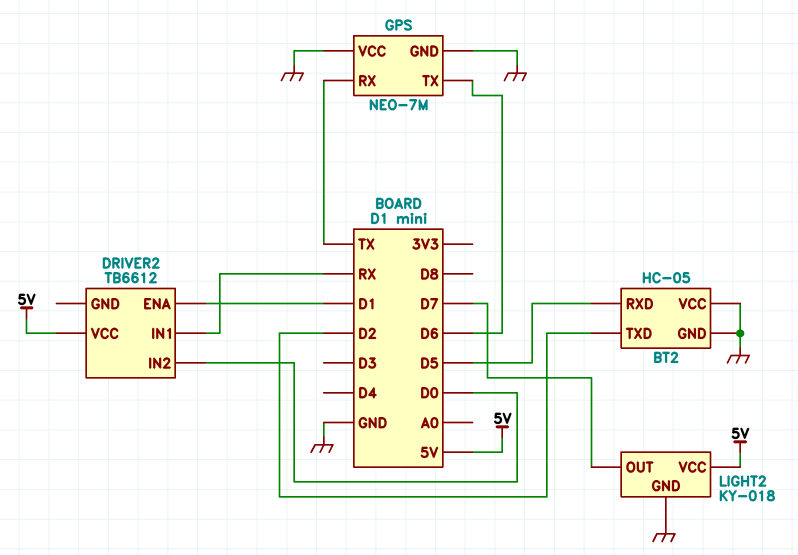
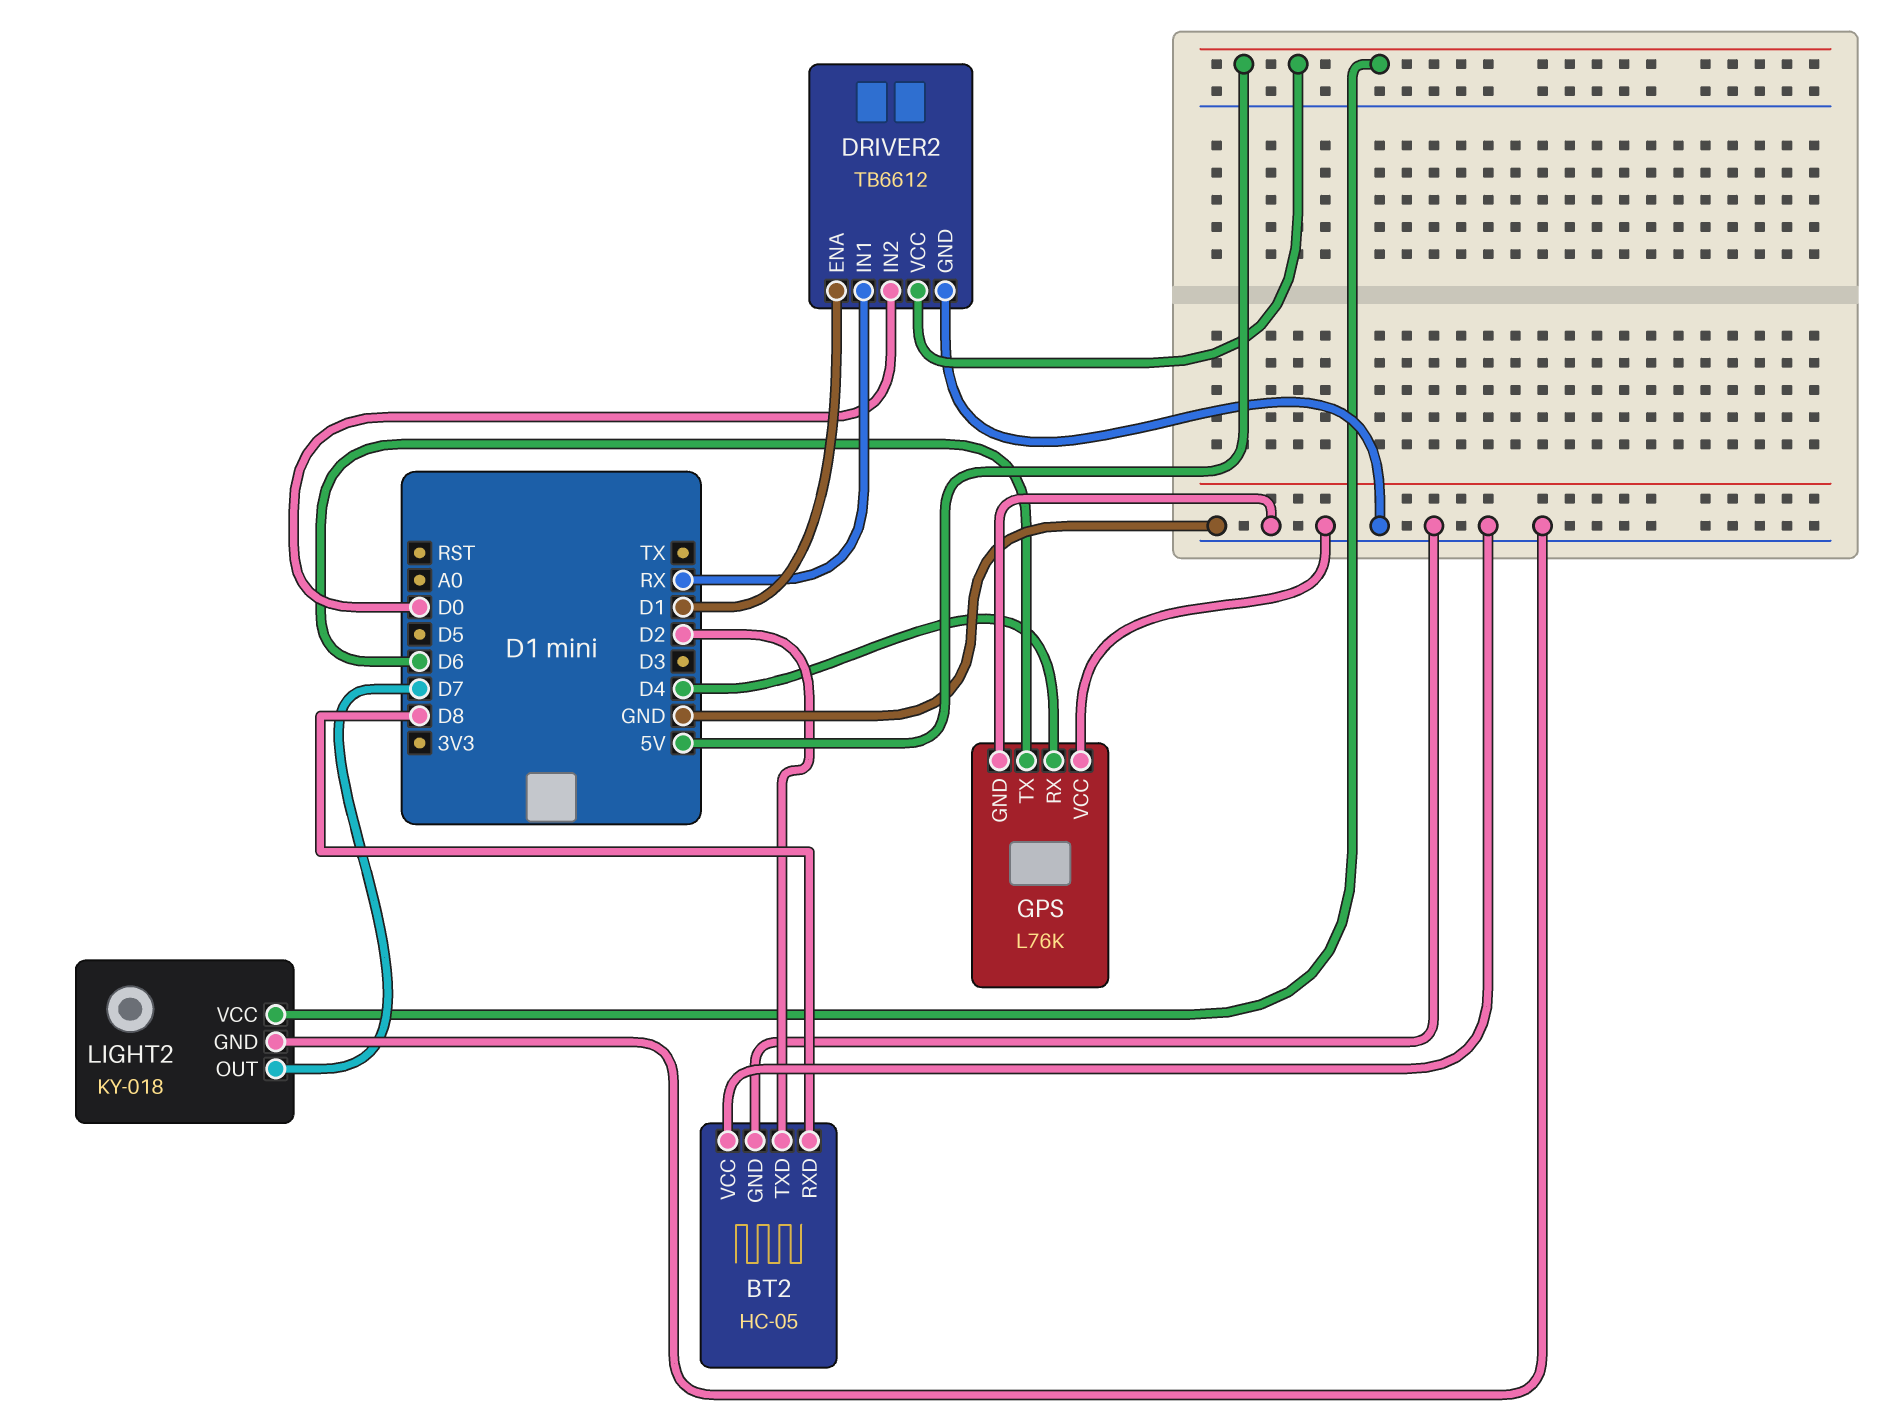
BT2 pin RXD: D5 -> D8
DRIVER2 pin GND: none -> GND
GPS: NEO-7M -> L76K
GPS pin RX: TX -> D4

